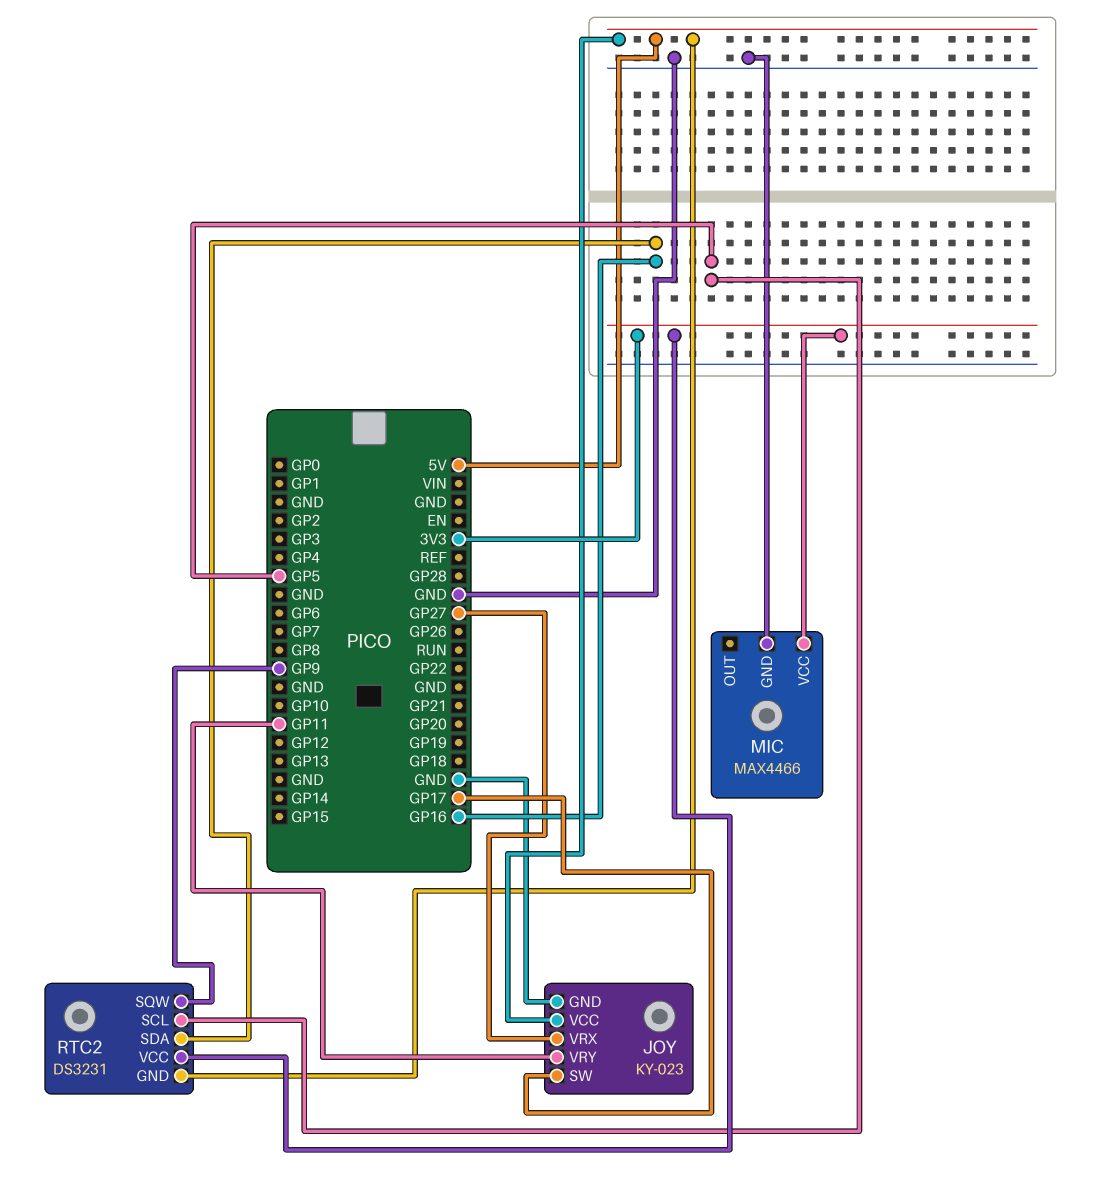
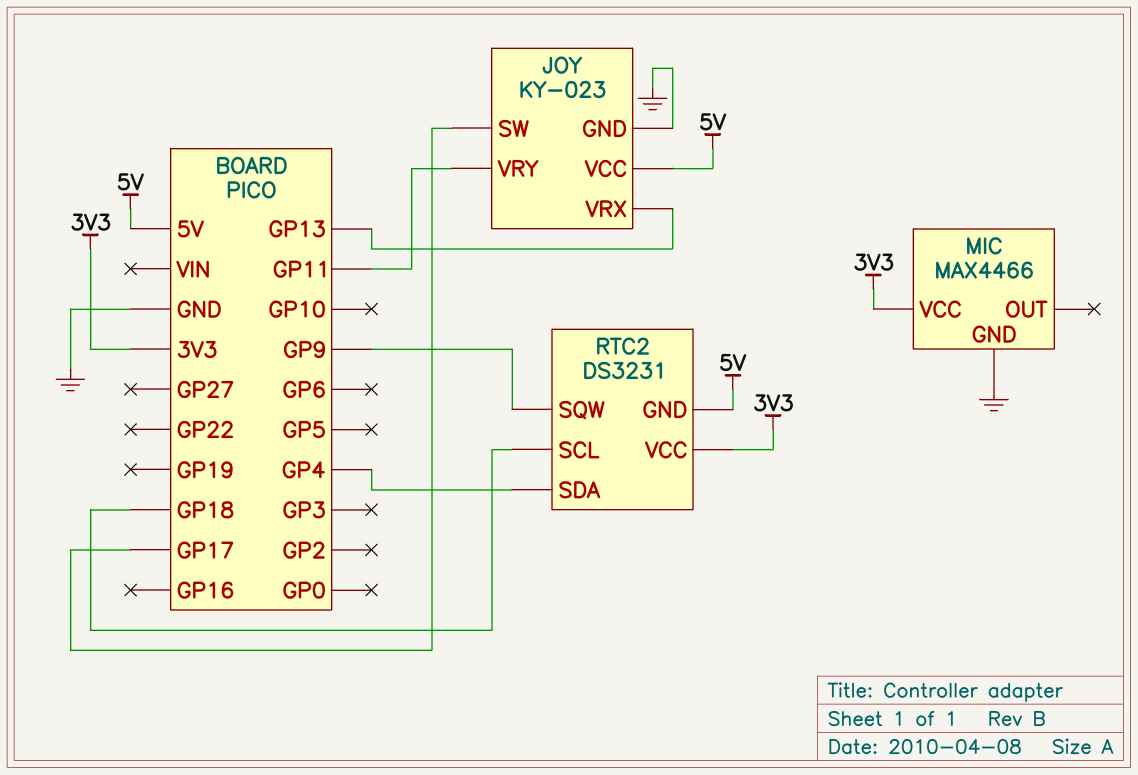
JOY pin VRX: GP27 -> GP13
RTC2 pin SCL: GP5 -> GP18
RTC2 pin SDA: GP16 -> GP4

